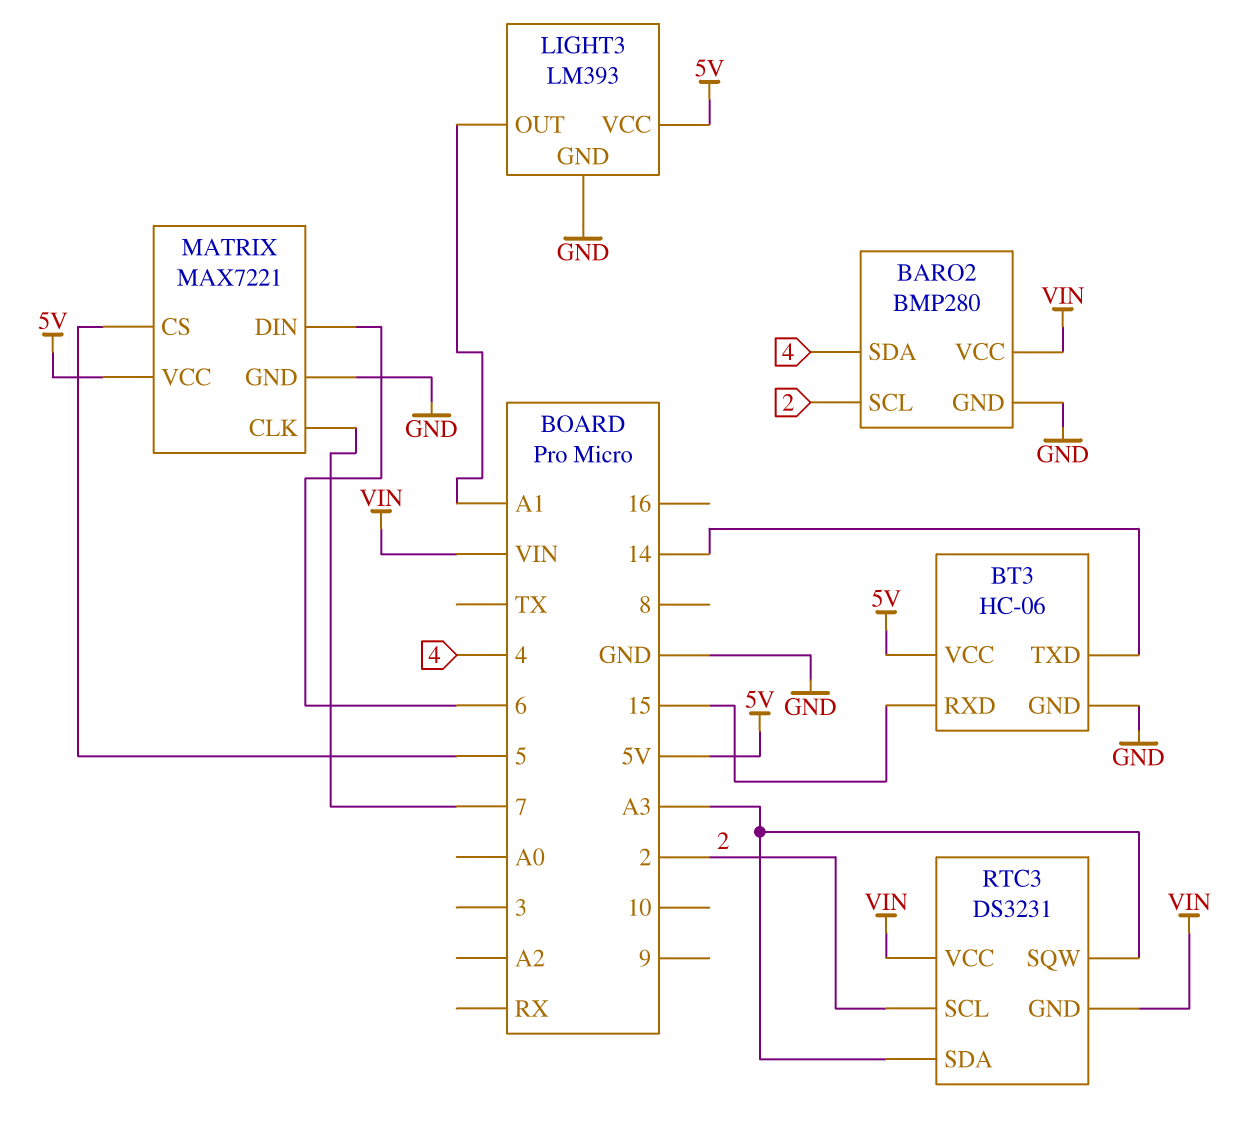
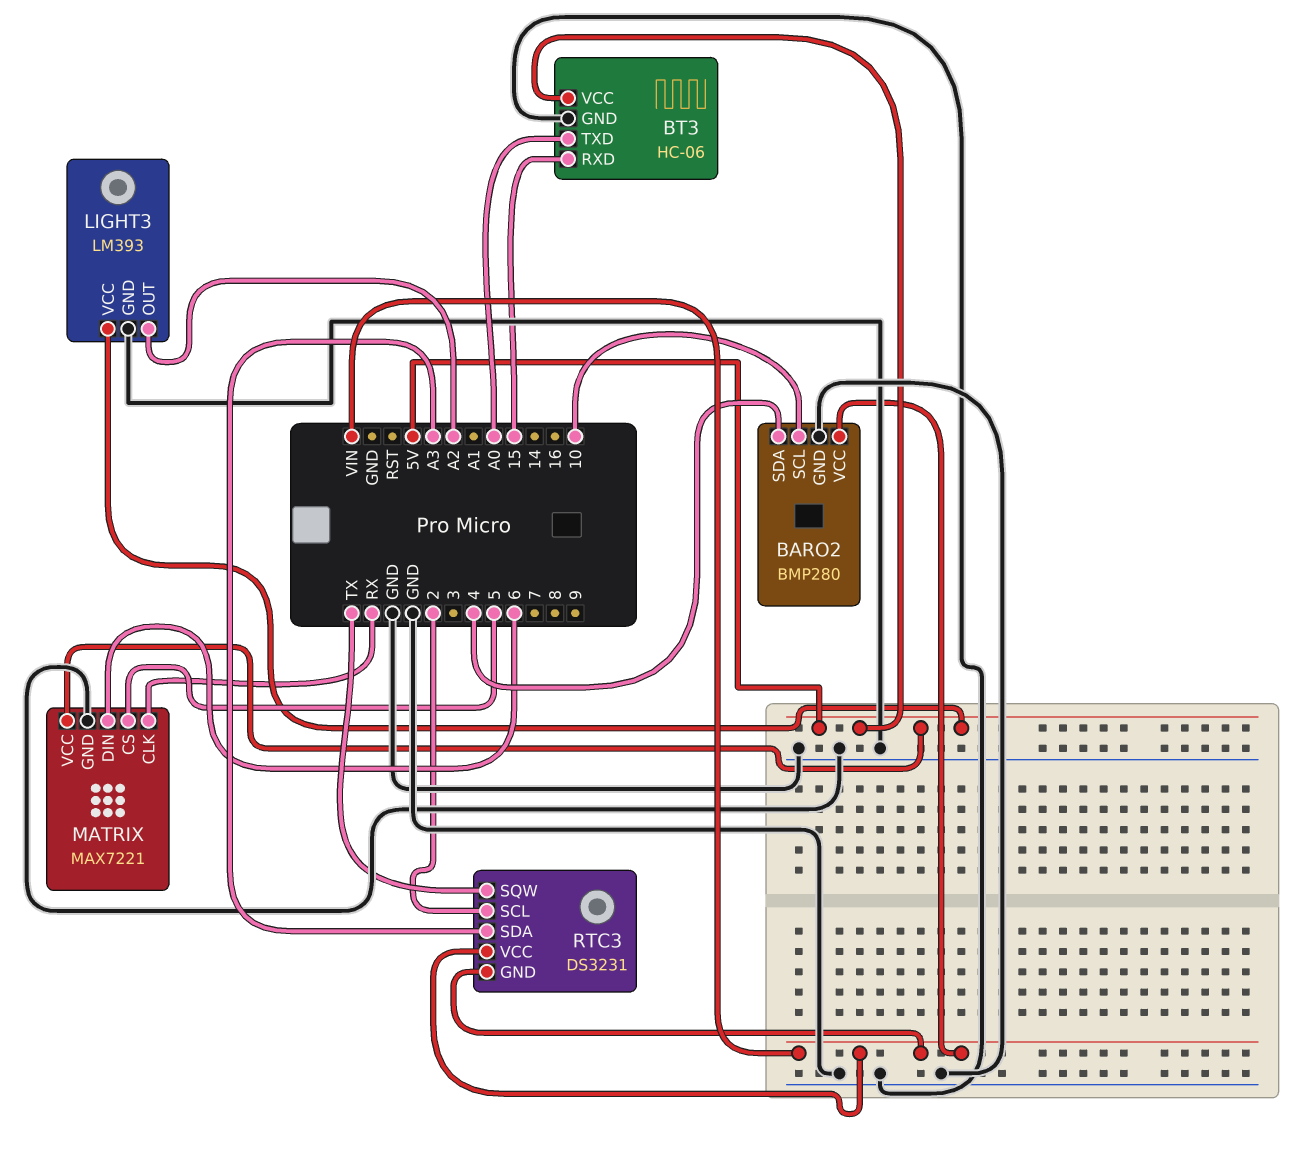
BARO2 pin SCL: 2 -> 10
BT3 pin TXD: 14 -> A0
LIGHT3 pin OUT: A1 -> A2
MATRIX pin CLK: 7 -> RX
RTC3 pin SQW: A3 -> TX

